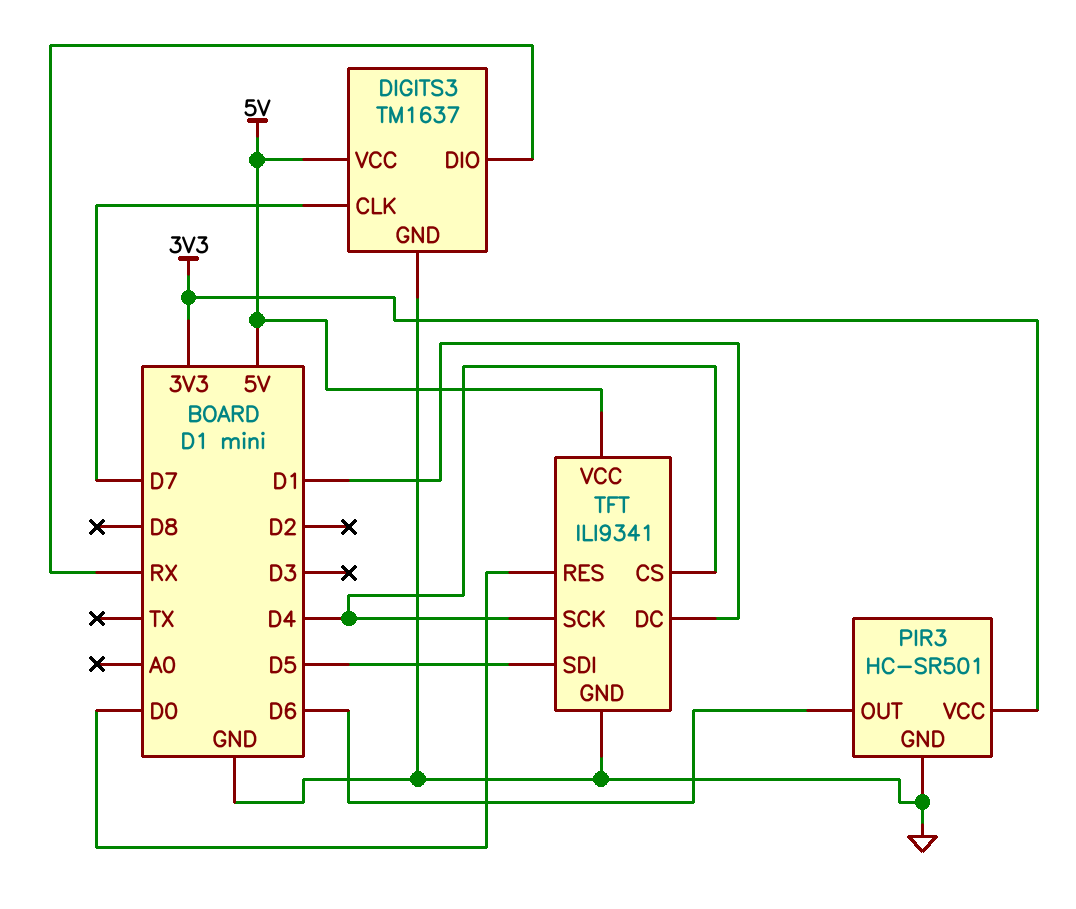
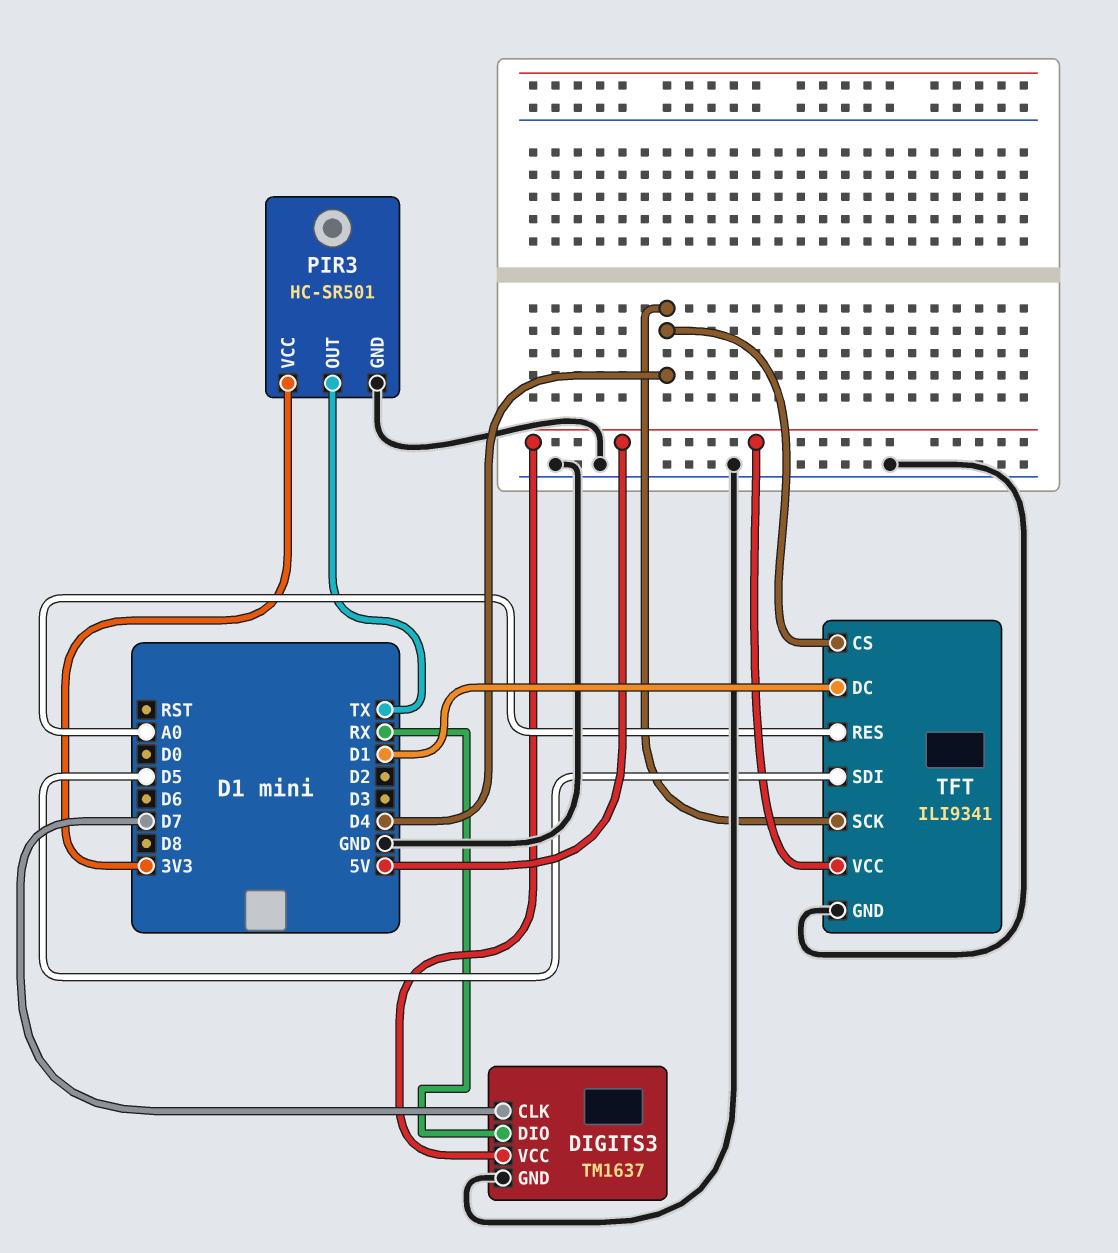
PIR3 pin OUT: D6 -> TX
TFT pin RES: D0 -> A0

